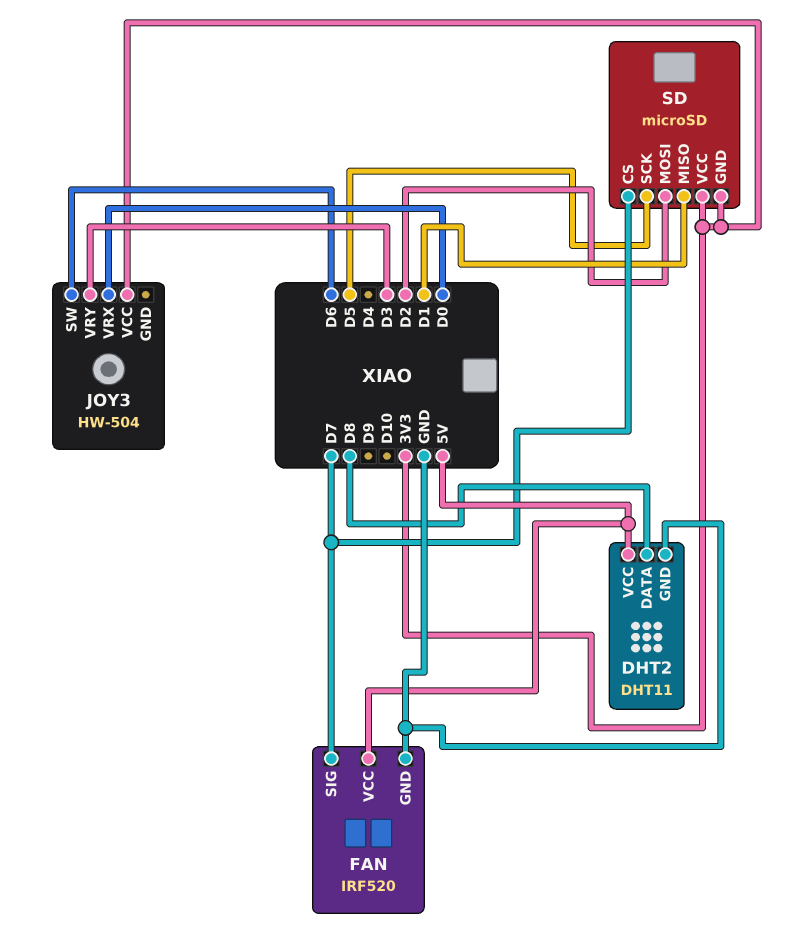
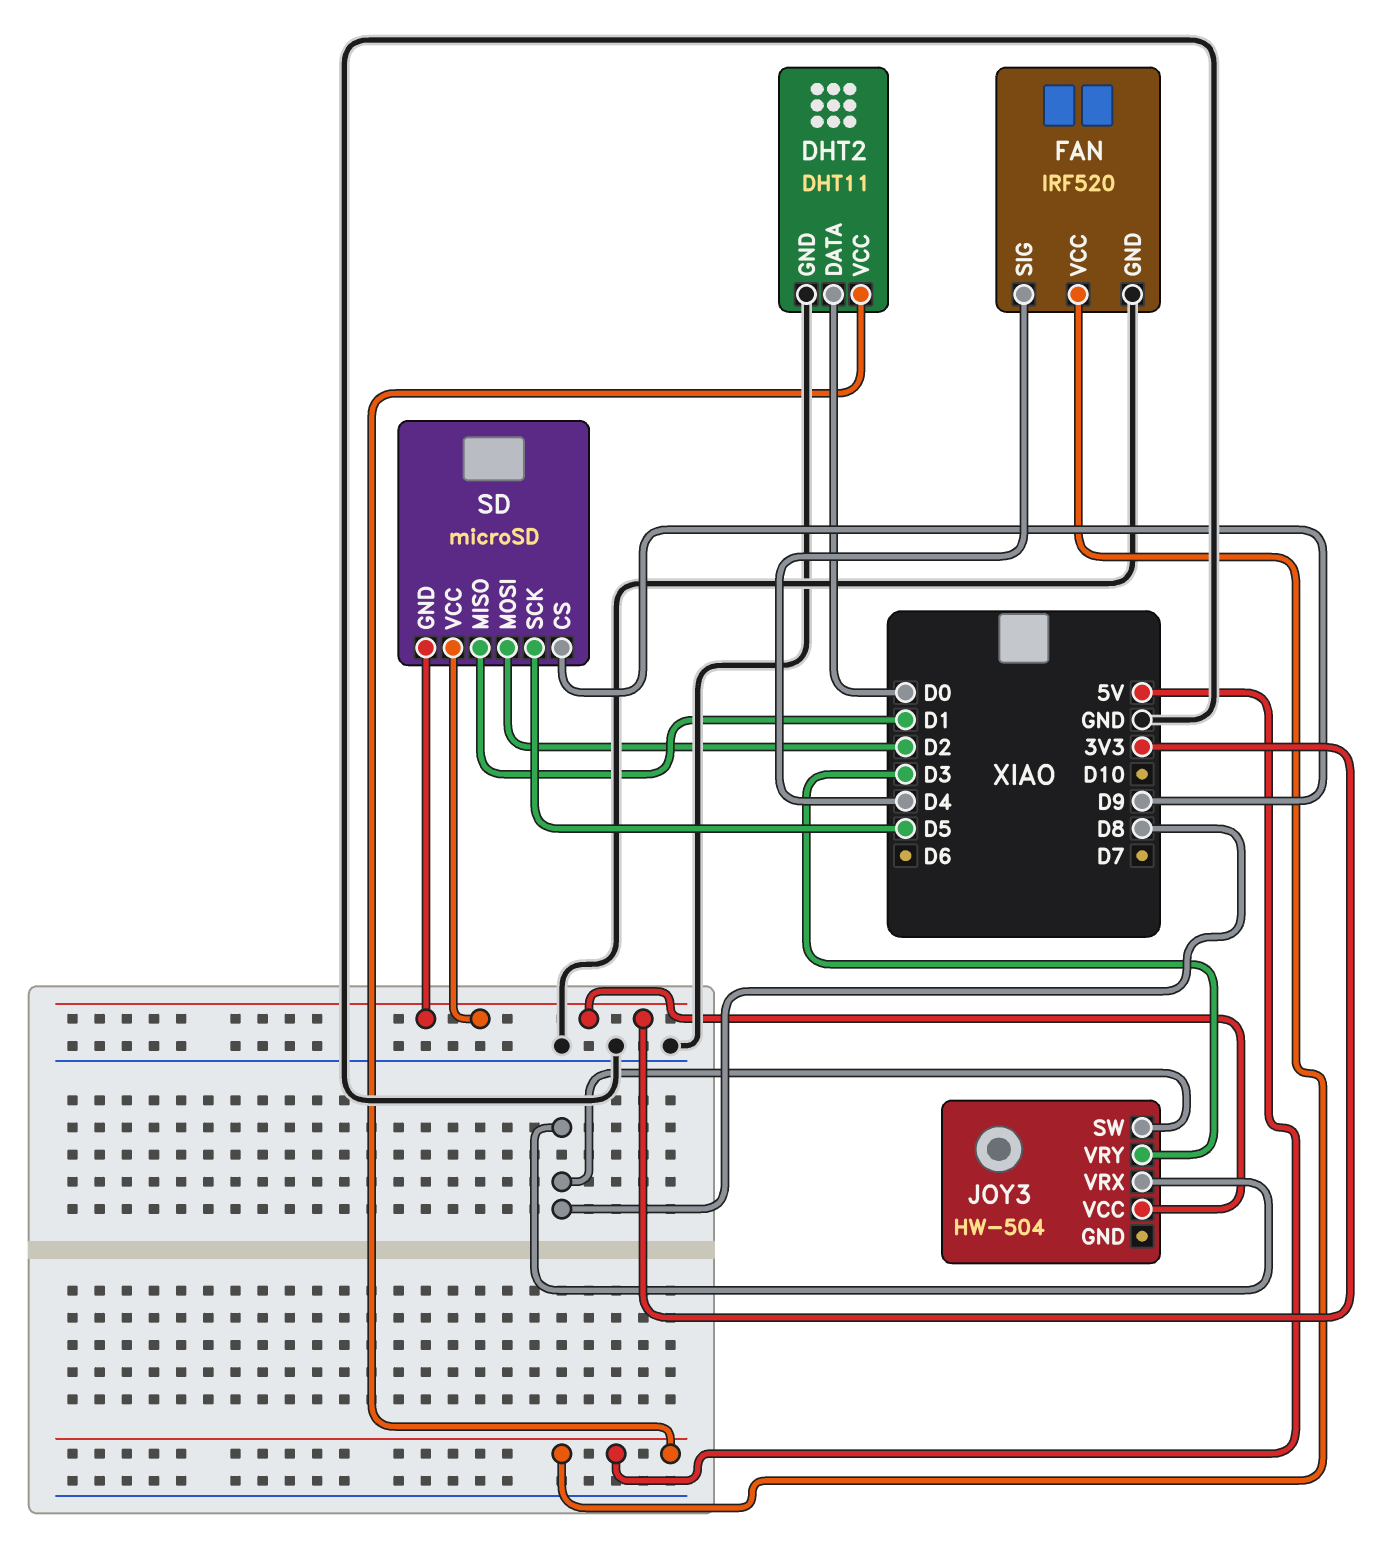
DHT2 pin DATA: D8 -> D0
FAN pin SIG: D7 -> D4
JOY3 pin SW: D6 -> D8
JOY3 pin VRX: D0 -> D8
SD pin CS: D7 -> D9

